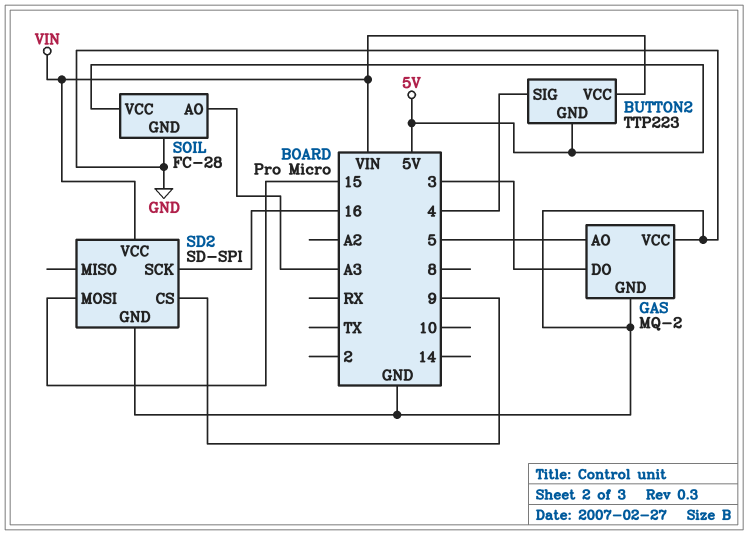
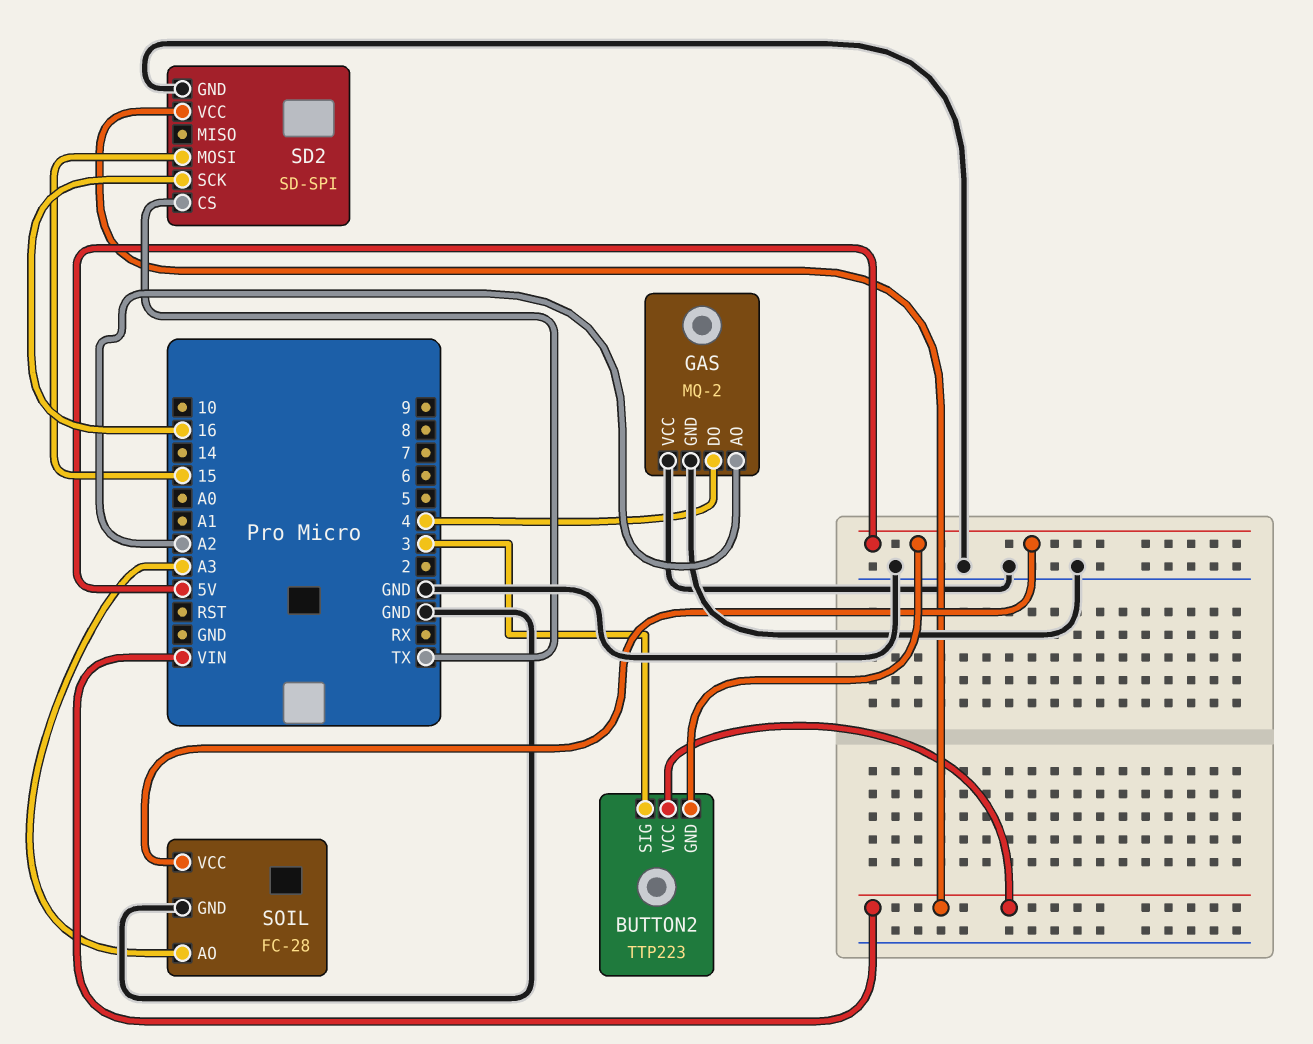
BUTTON2 pin SIG: 4 -> 3
GAS pin AO: 5 -> A2
GAS pin DO: 3 -> 4
SD2 pin CS: 9 -> TX

